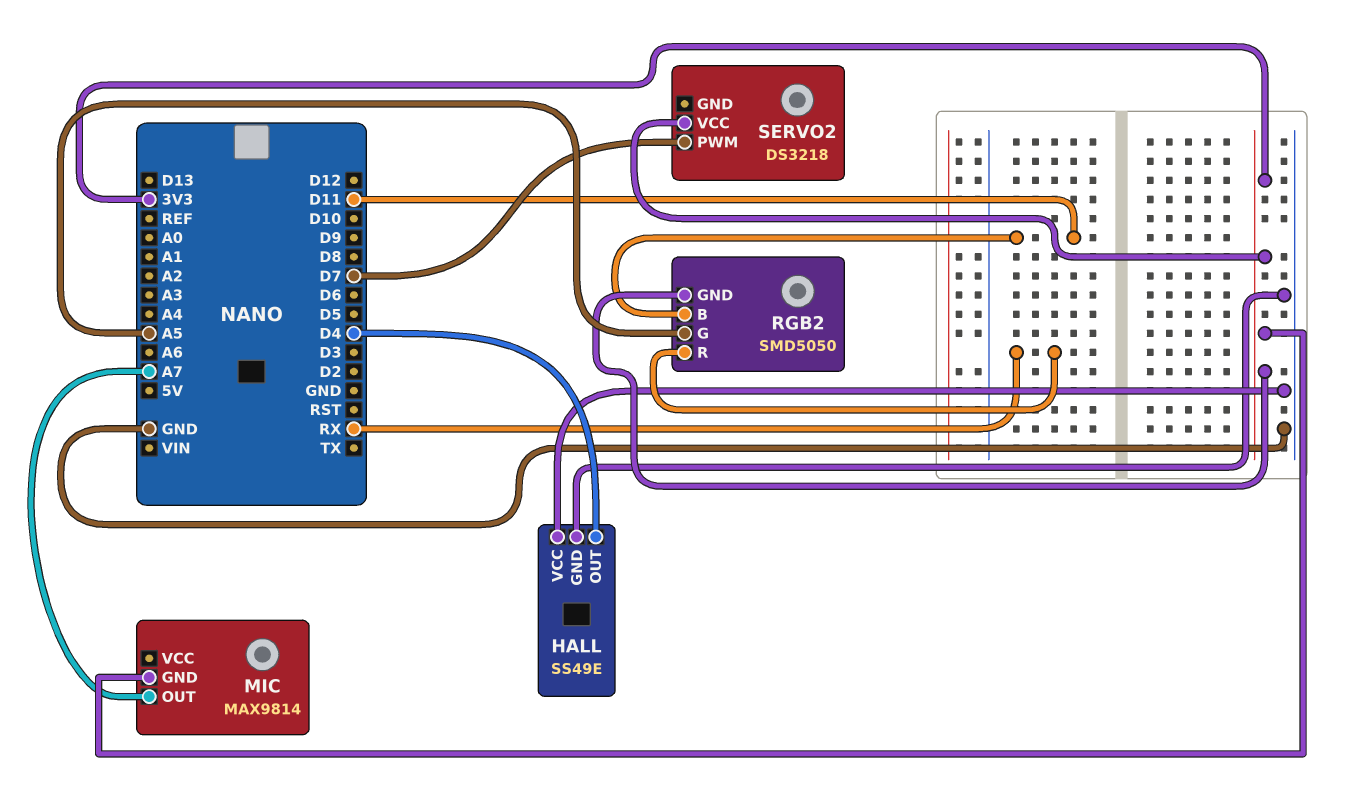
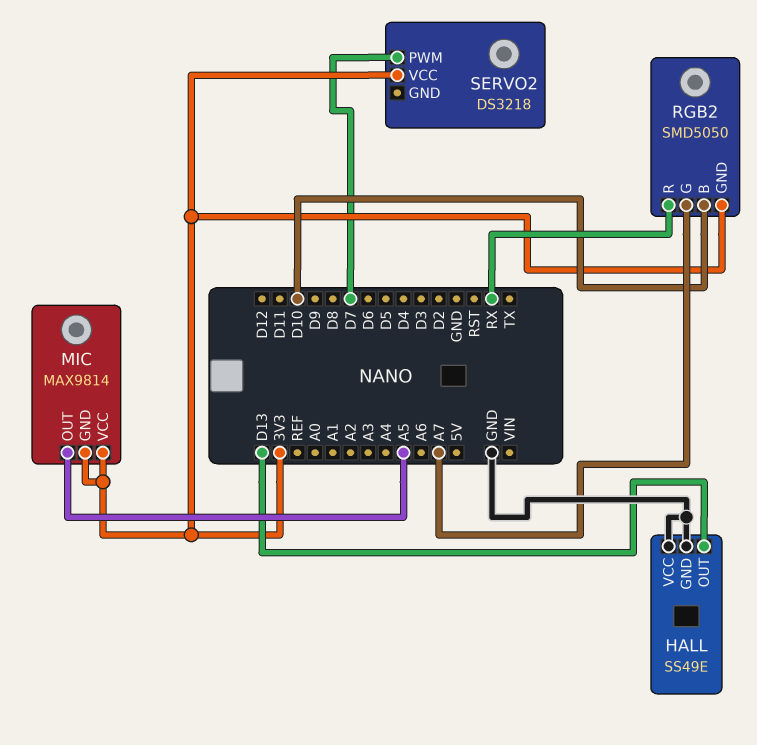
HALL pin OUT: D4 -> D13
MIC pin OUT: A7 -> A5
MIC pin VCC: none -> 3V3
RGB2 pin B: D11 -> D10
RGB2 pin G: A5 -> A7

